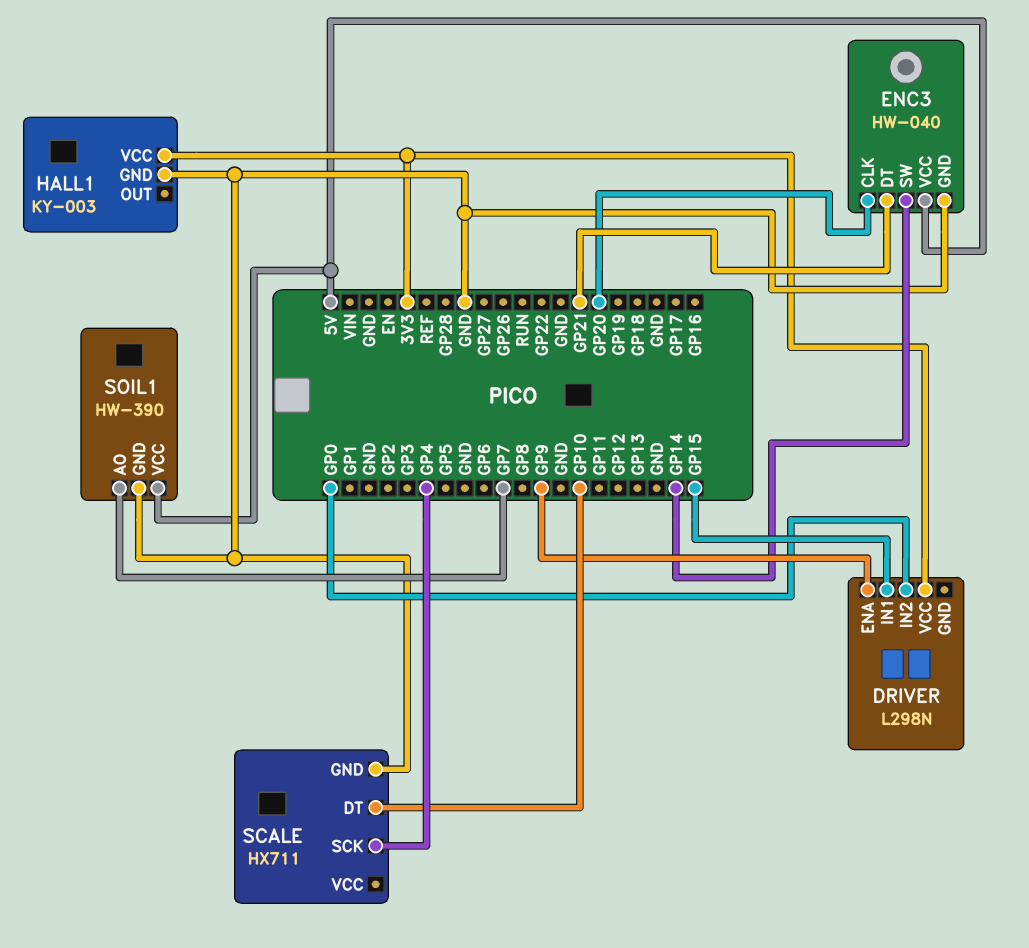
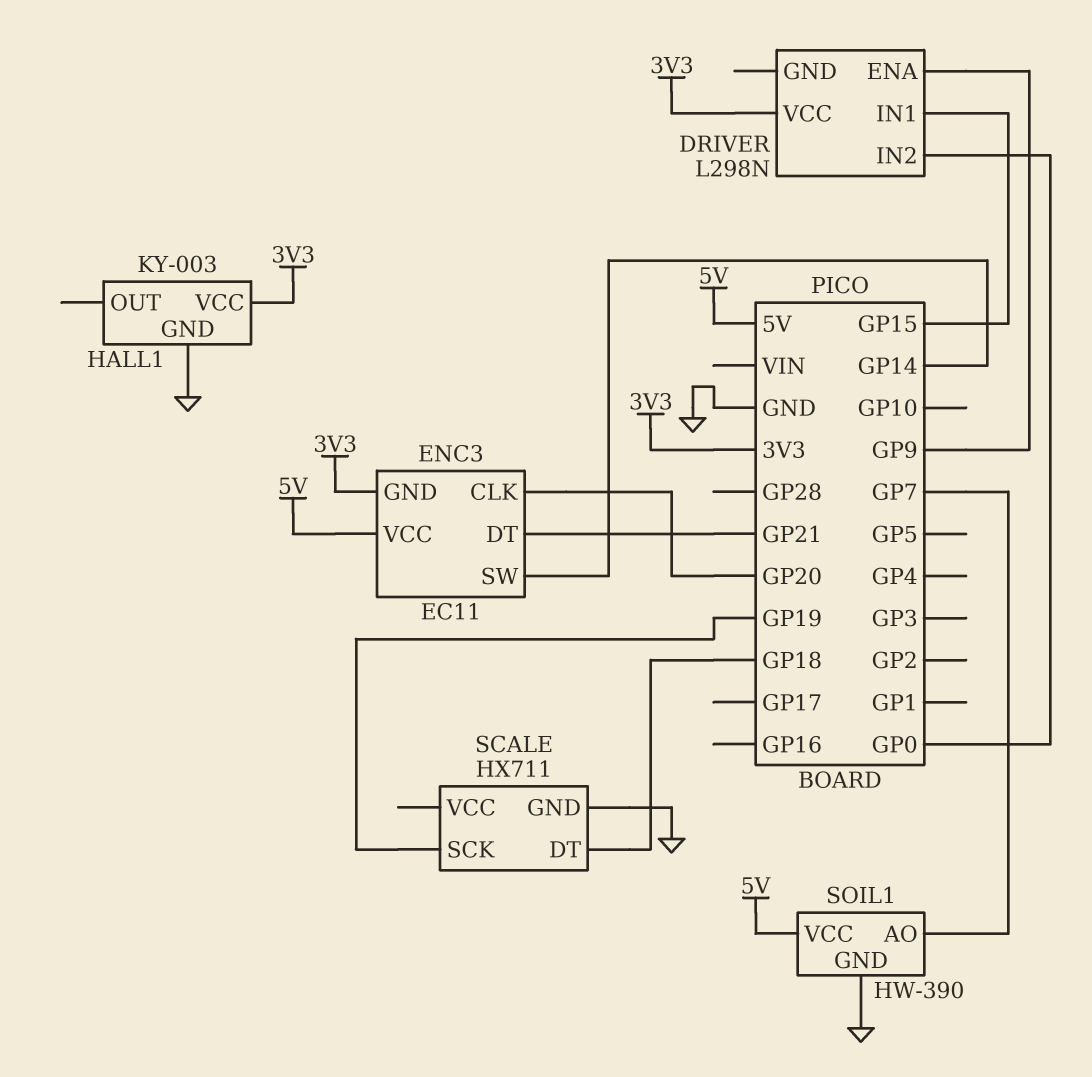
ENC3: HW-040 -> EC11
ENC3 pin GND: GND -> 3V3
SCALE pin DT: GP10 -> GP18
SCALE pin SCK: GP4 -> GP19

